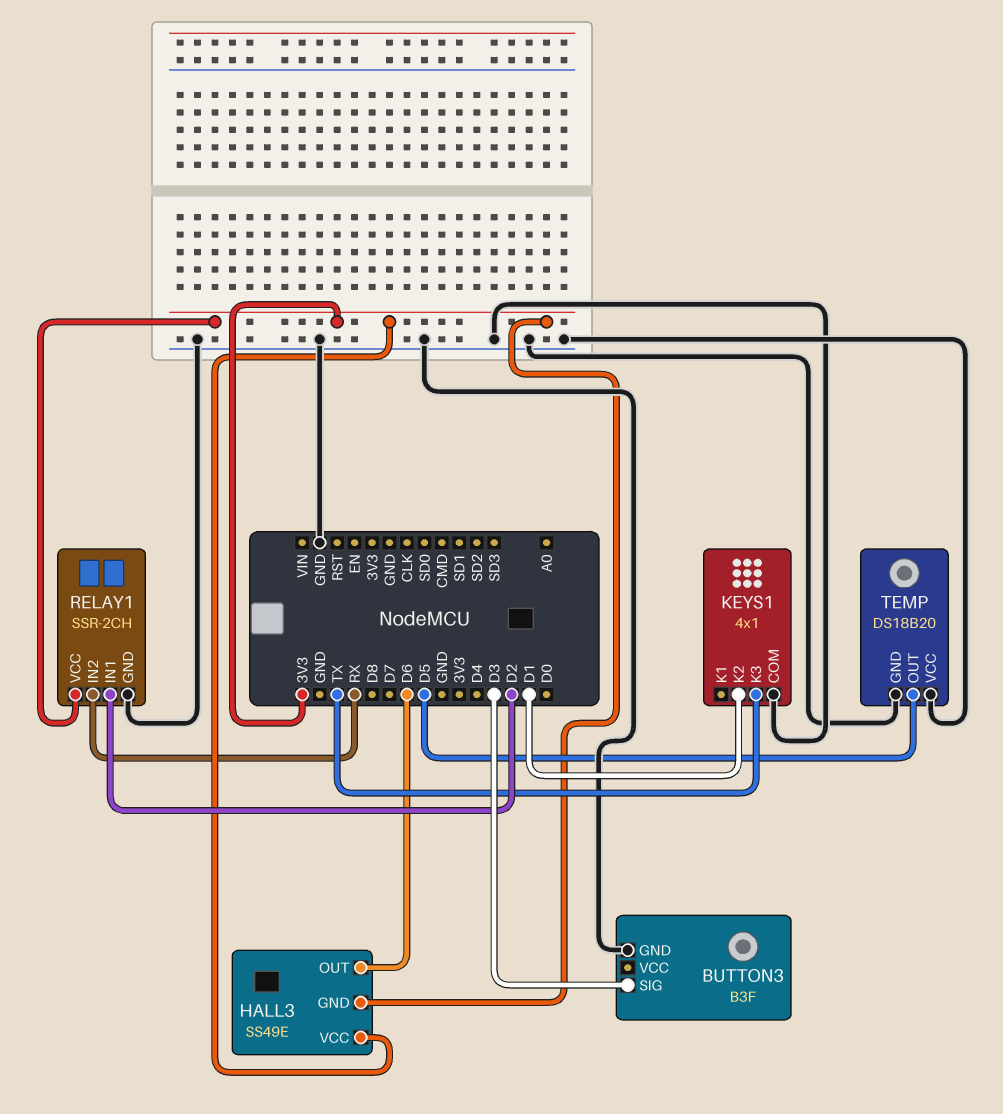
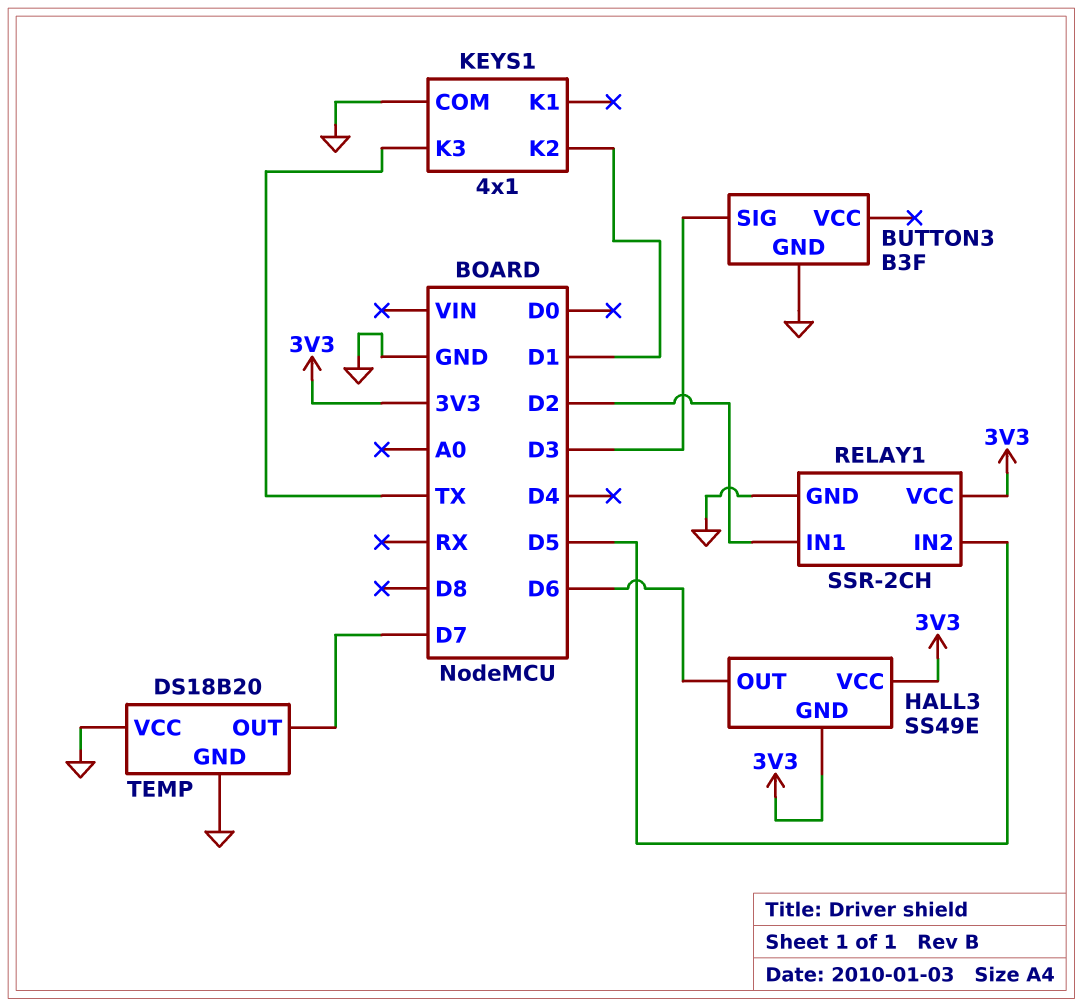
RELAY1 pin IN2: RX -> D5
TEMP pin OUT: D5 -> D7

